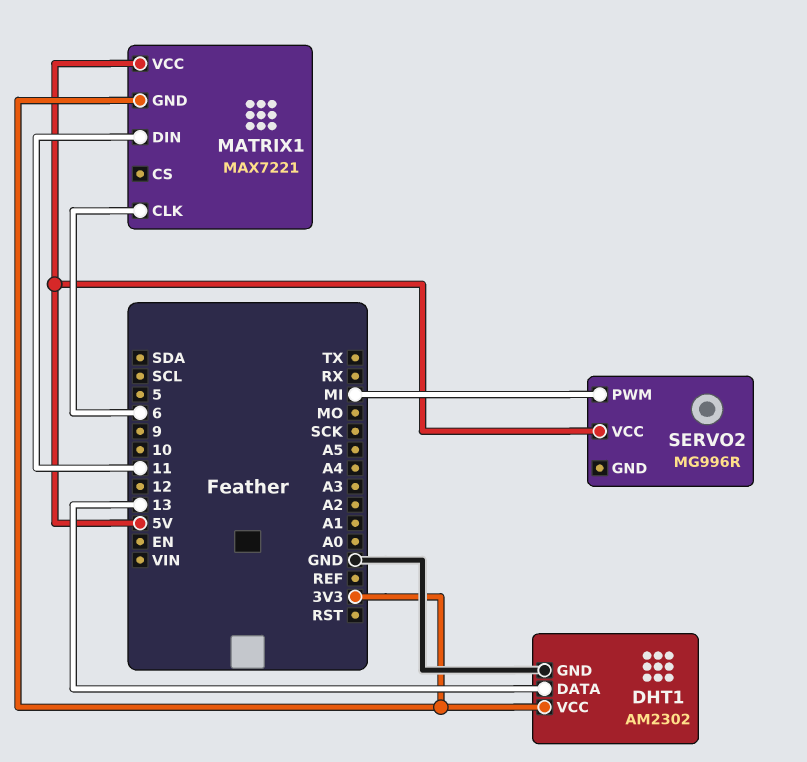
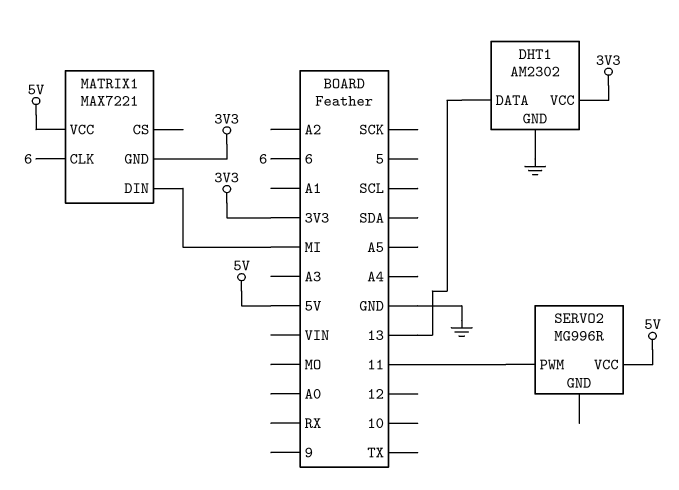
MATRIX1 pin DIN: 11 -> MI
SERVO2 pin PWM: MI -> 11

